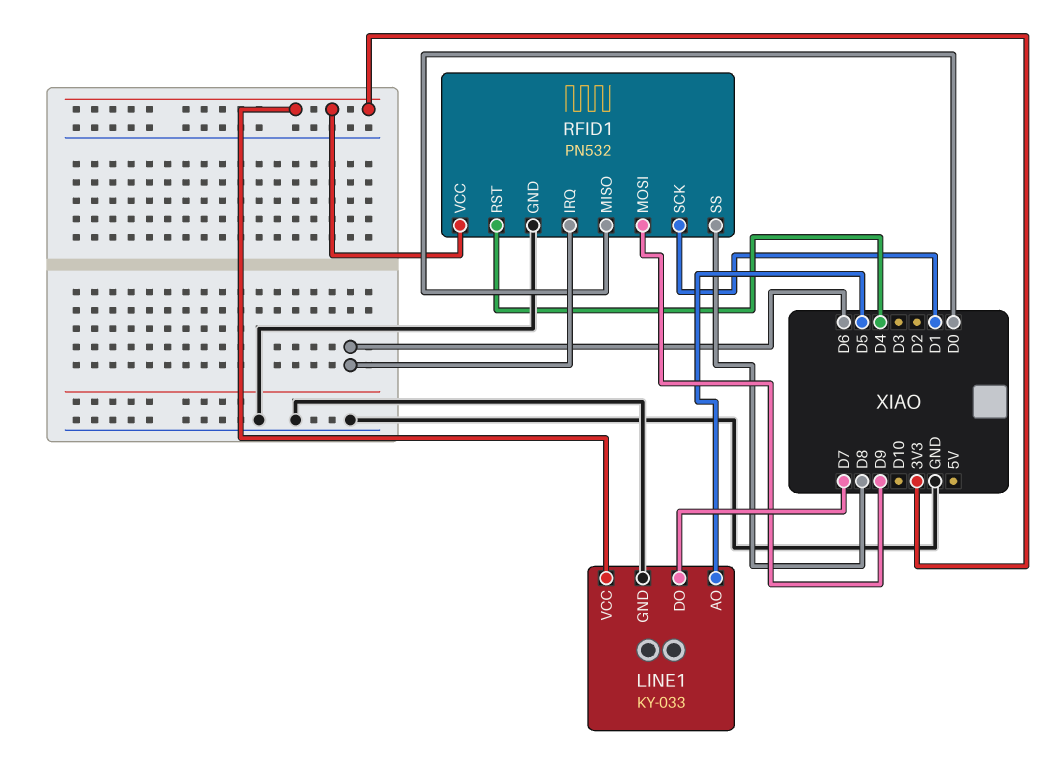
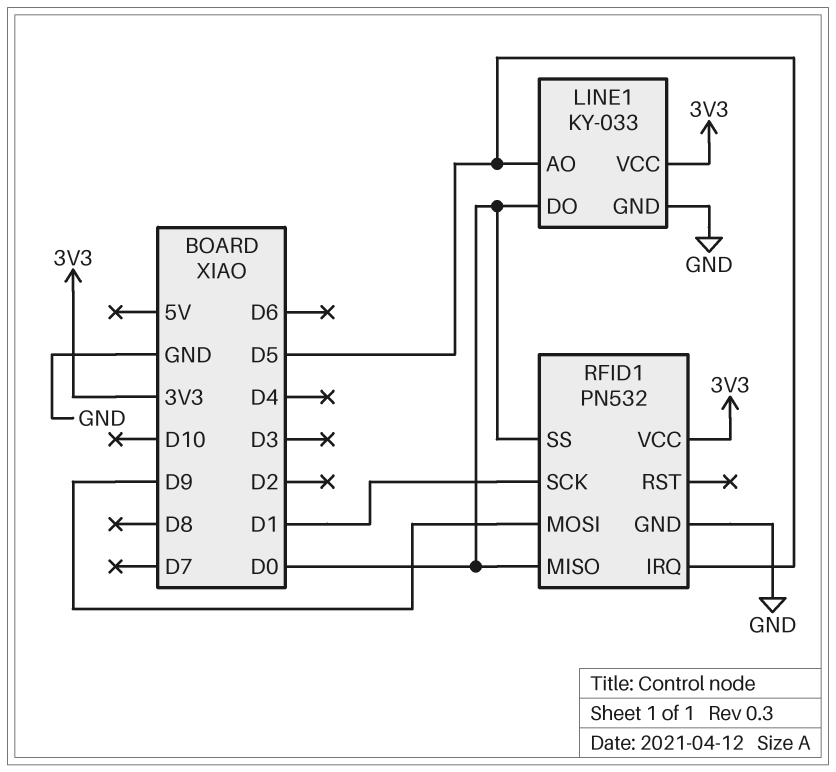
LINE1 pin DO: D7 -> D0
RFID1 pin IRQ: D6 -> D5
RFID1 pin RST: D4 -> none
RFID1 pin SS: D8 -> D0

